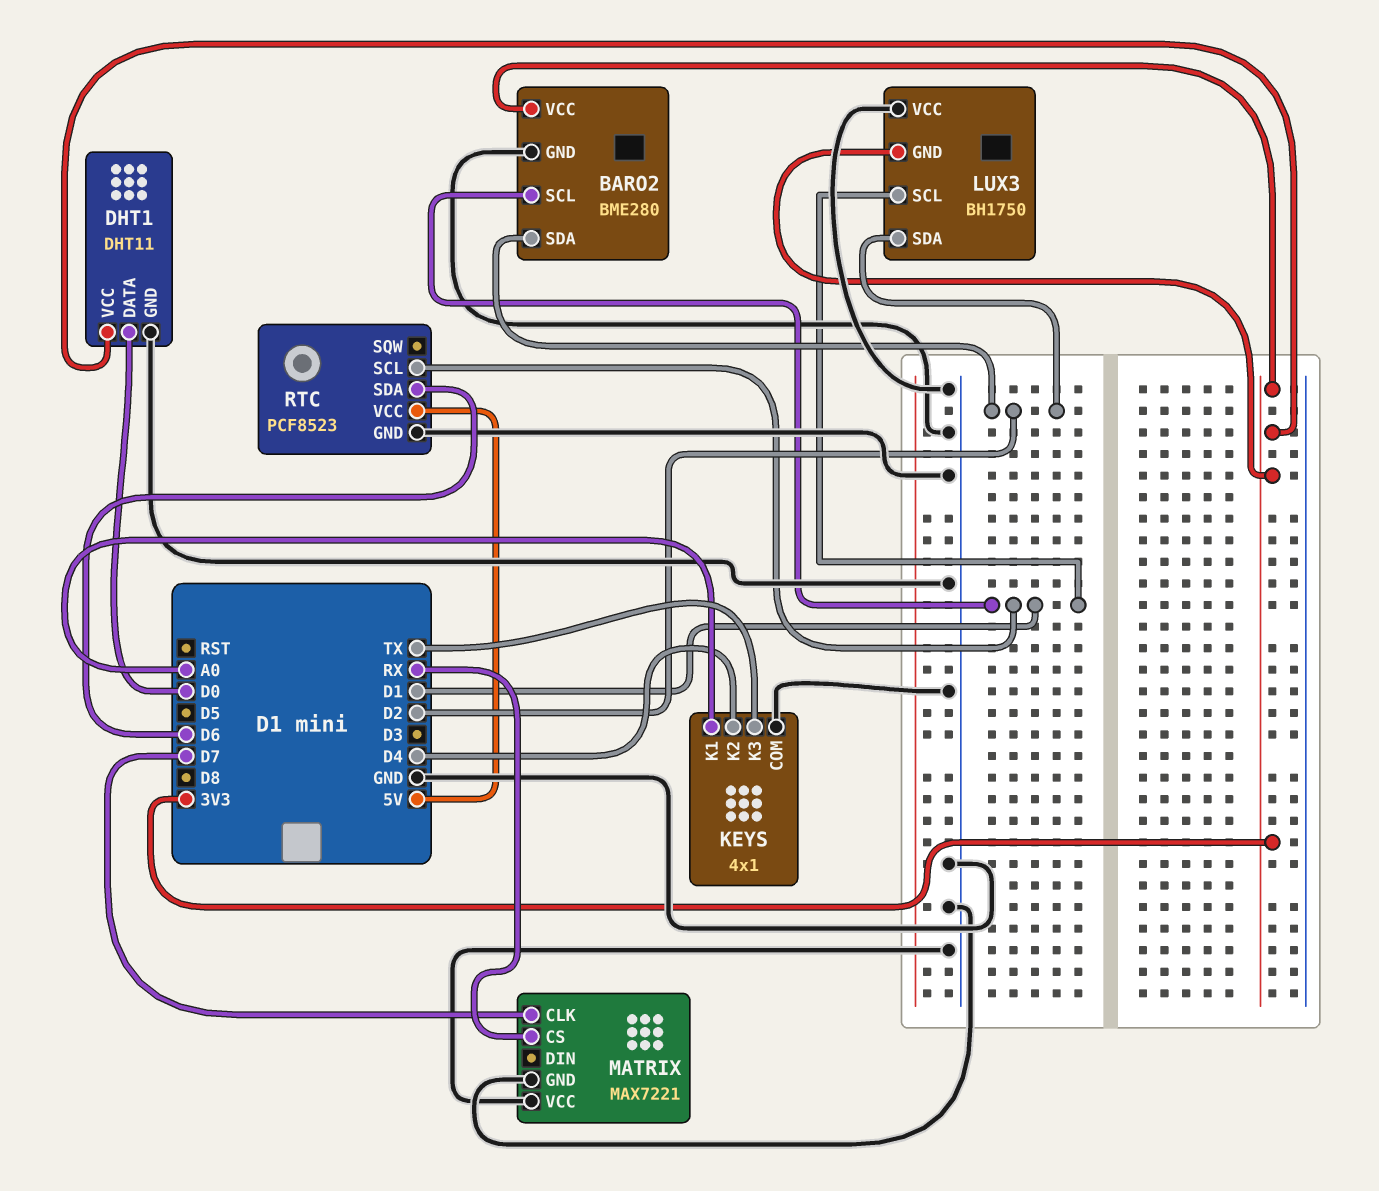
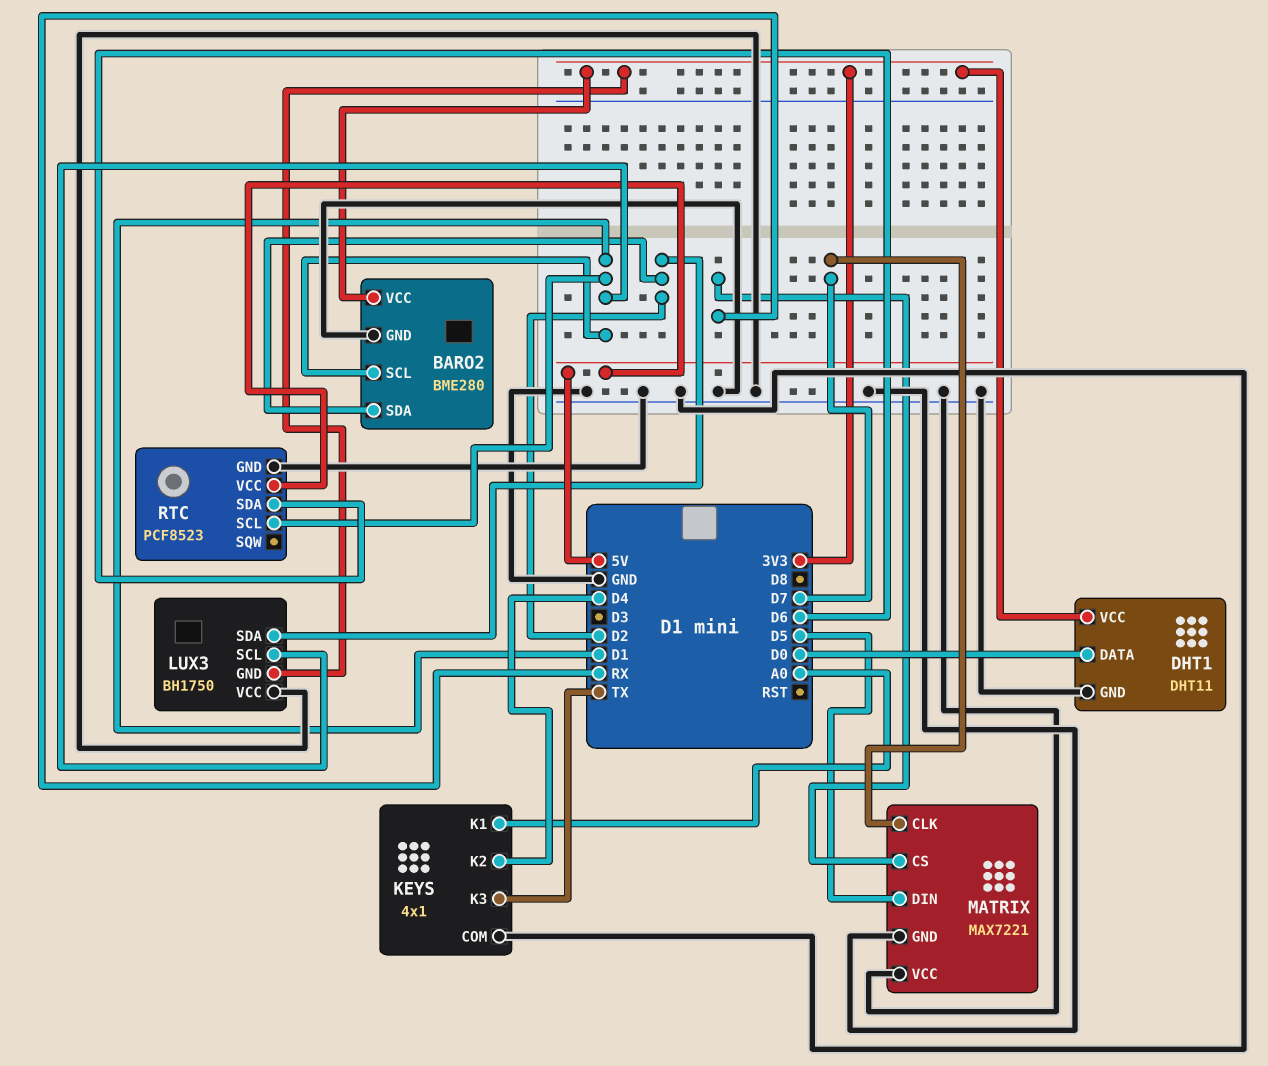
MATRIX pin DIN: none -> D5

